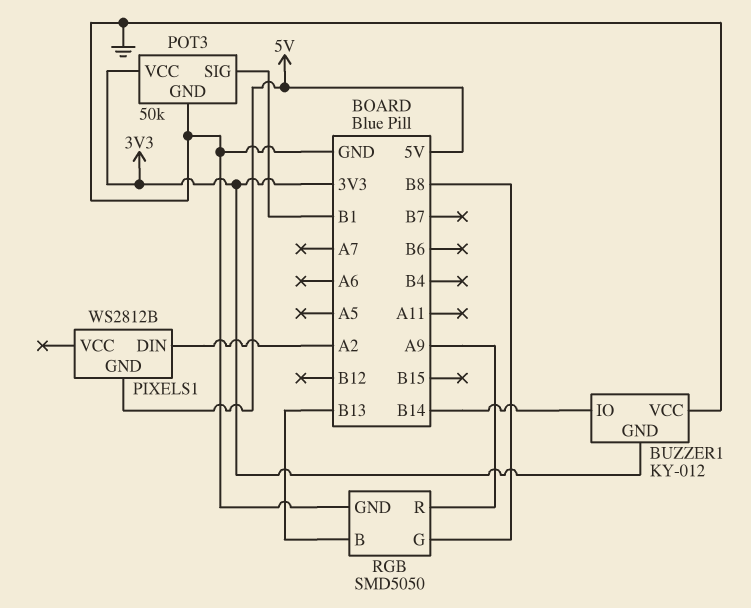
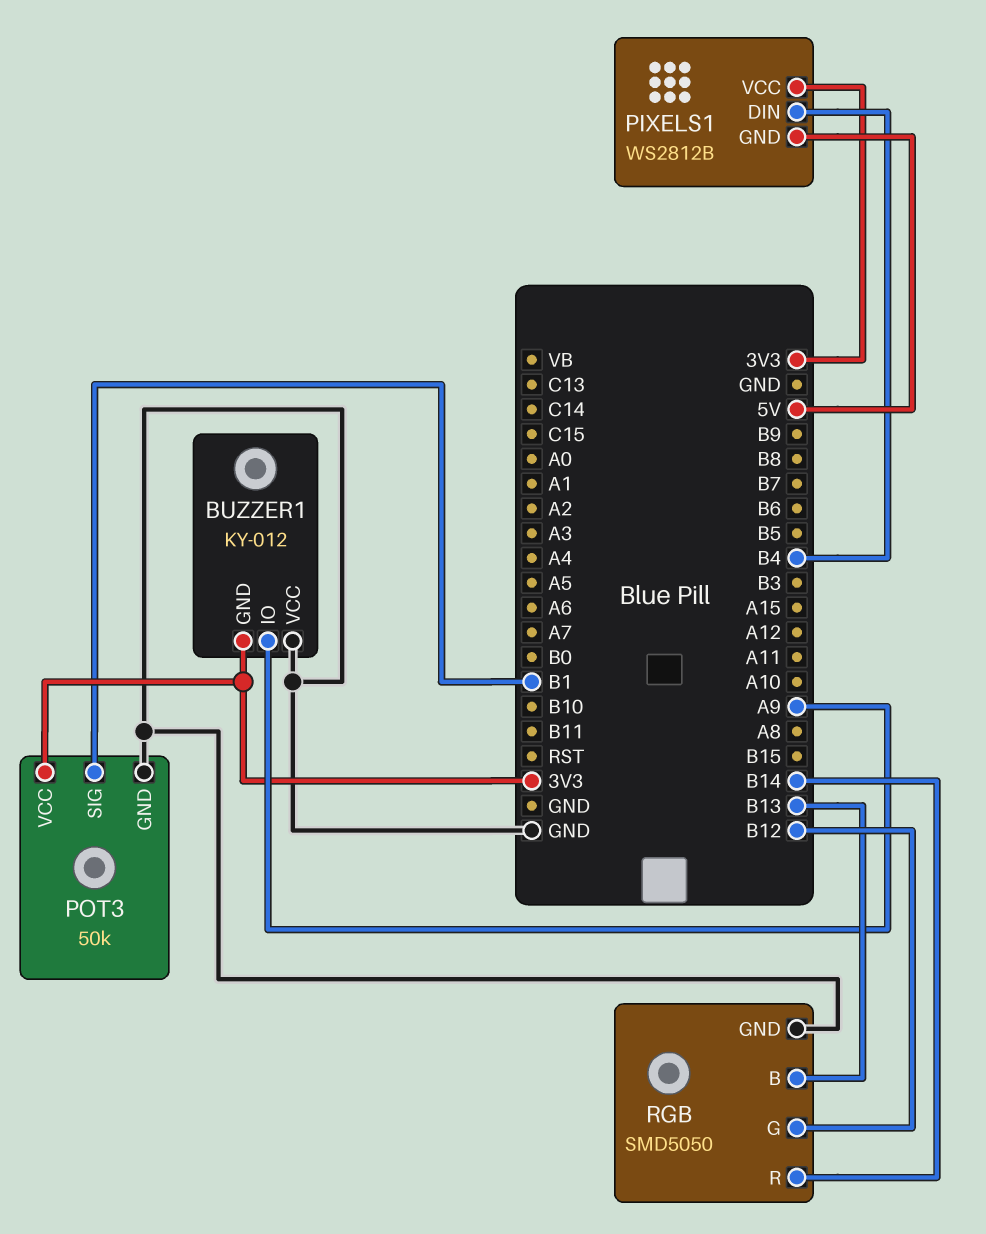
BUZZER1 pin IO: B14 -> A9
PIXELS1 pin DIN: A2 -> B4
PIXELS1 pin VCC: none -> 3V3
RGB pin G: B8 -> B12
RGB pin R: A9 -> B14

